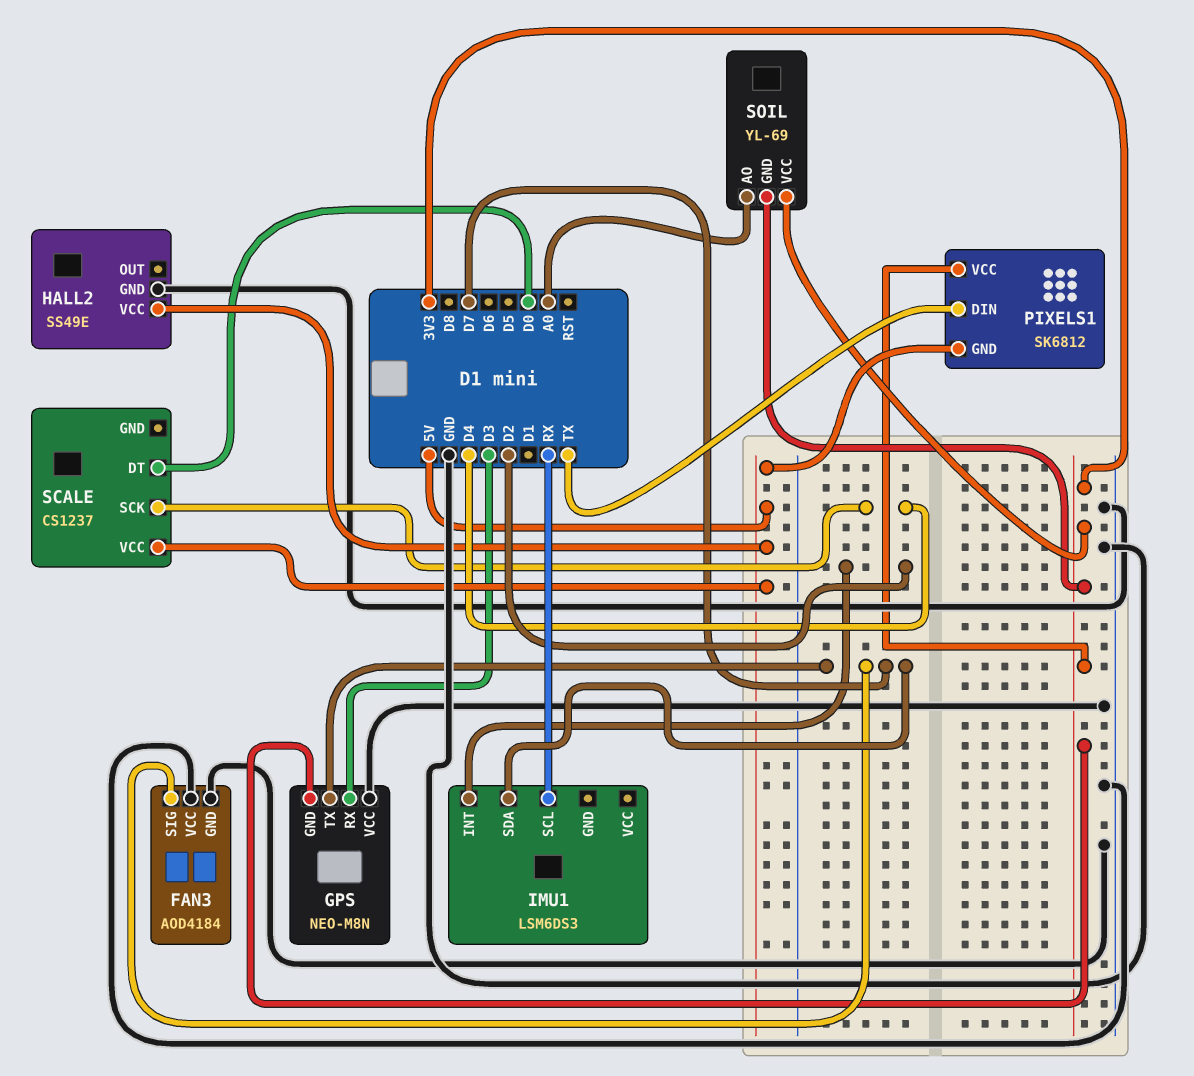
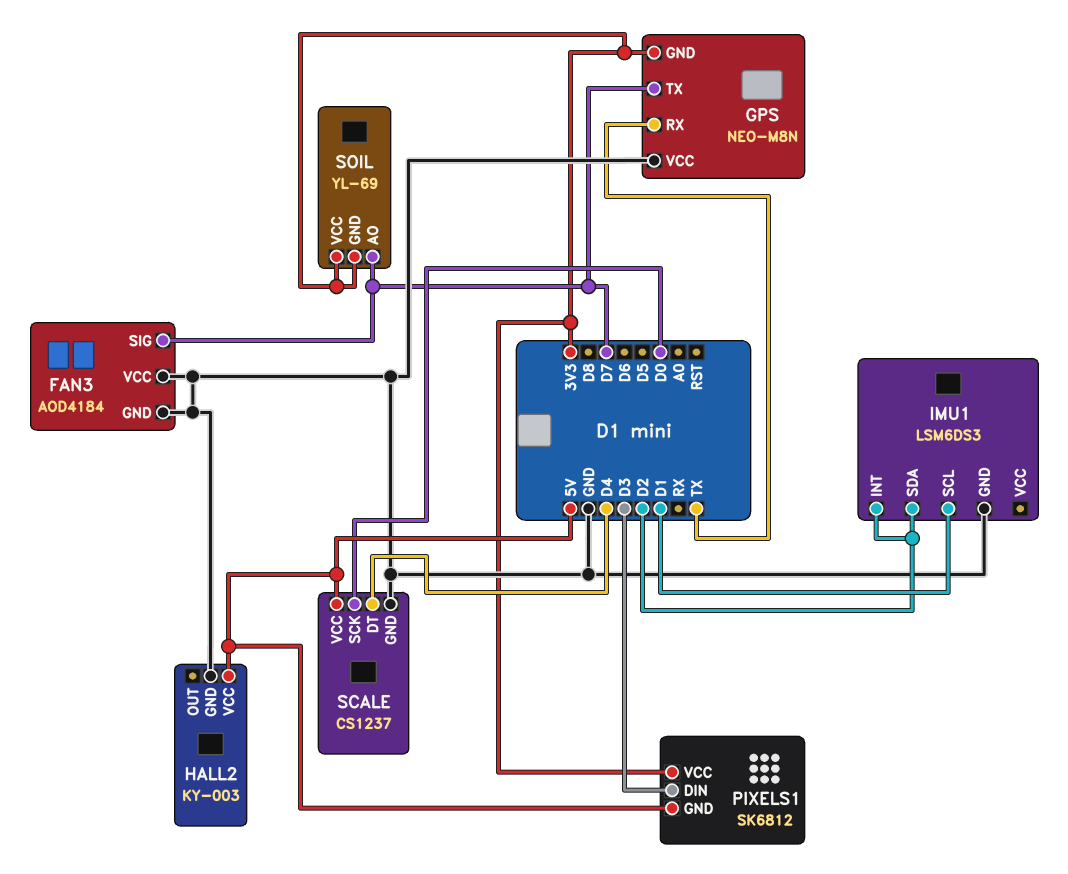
GPS pin RX: D3 -> TX
HALL2: SS49E -> KY-003
IMU1 pin GND: none -> GND
IMU1 pin SCL: RX -> D1
IMU1 pin SDA: D7 -> D2
PIXELS1 pin DIN: TX -> D3
SCALE pin DT: D0 -> D4
SCALE pin GND: none -> GND
SCALE pin SCK: D4 -> D0
SOIL pin AO: A0 -> D7

